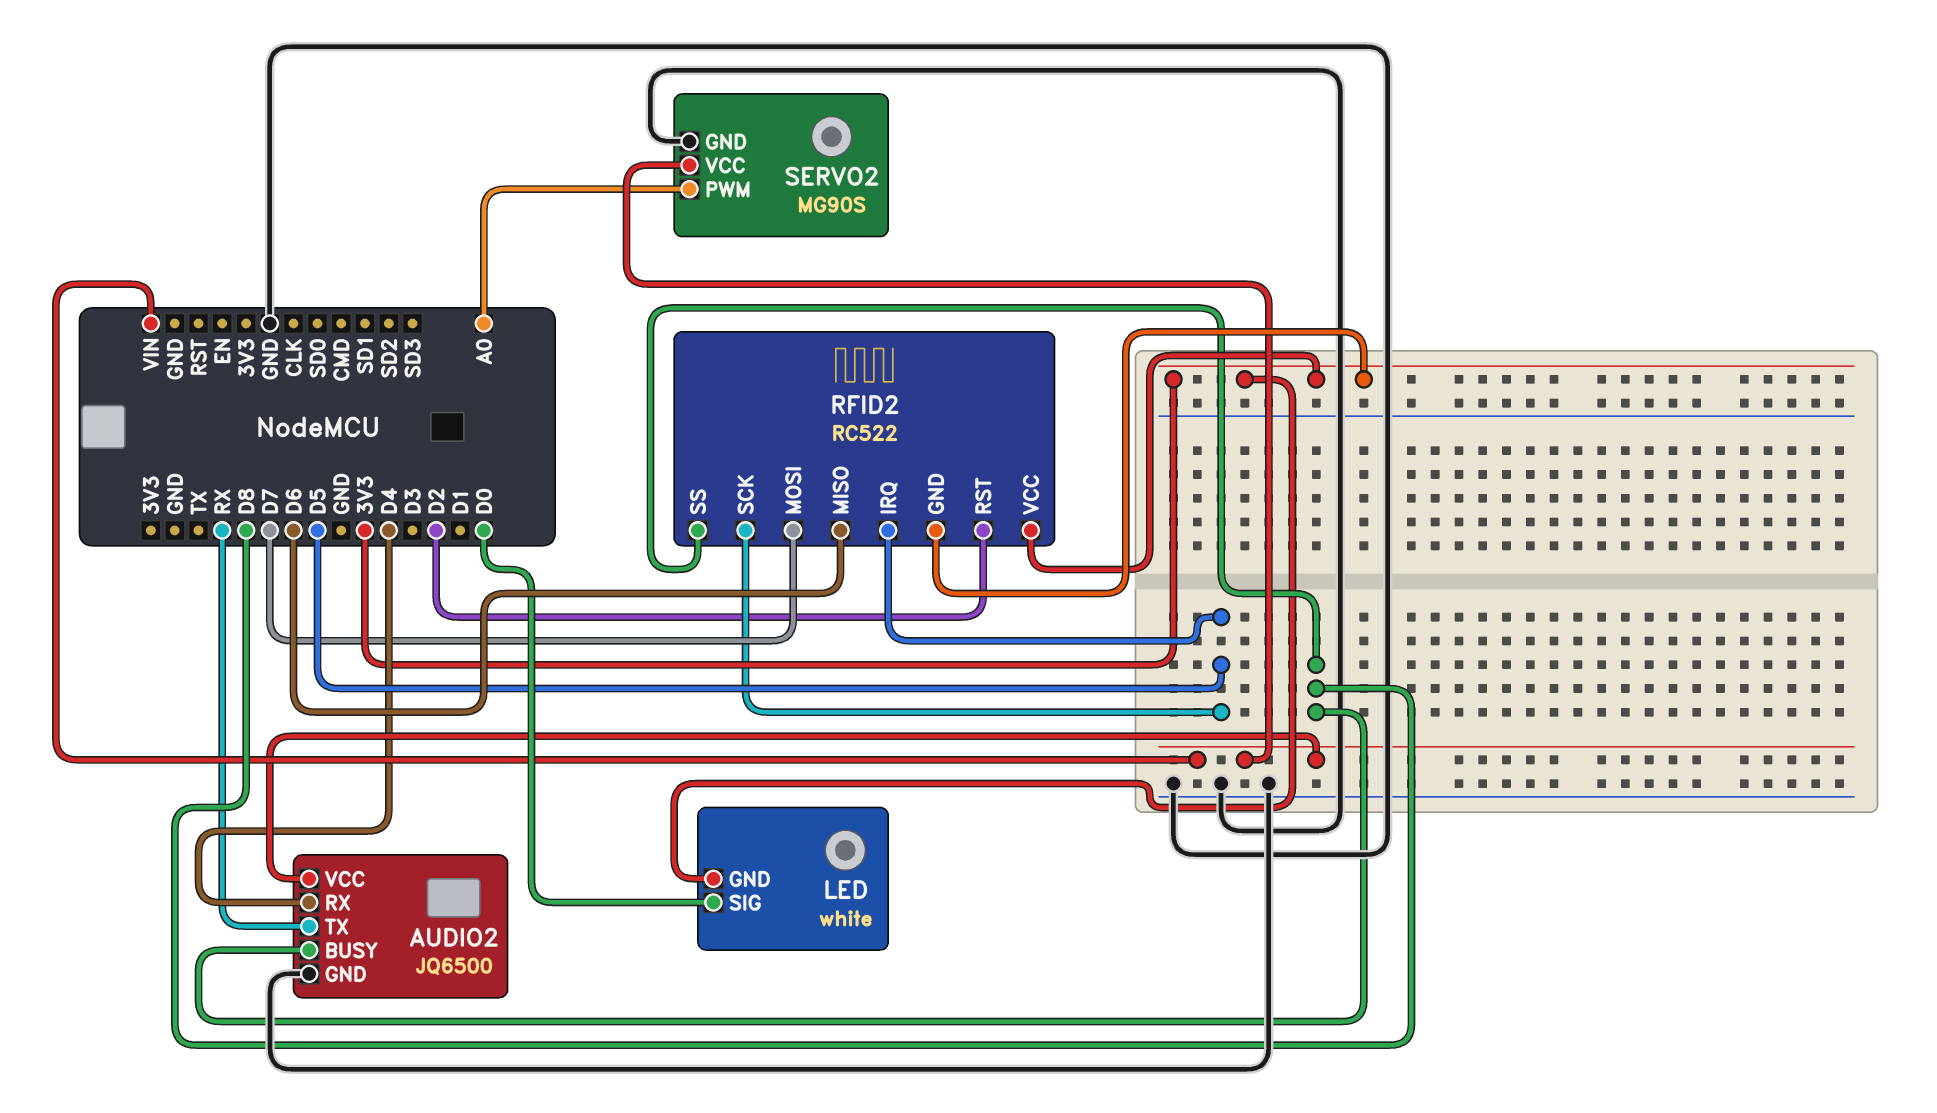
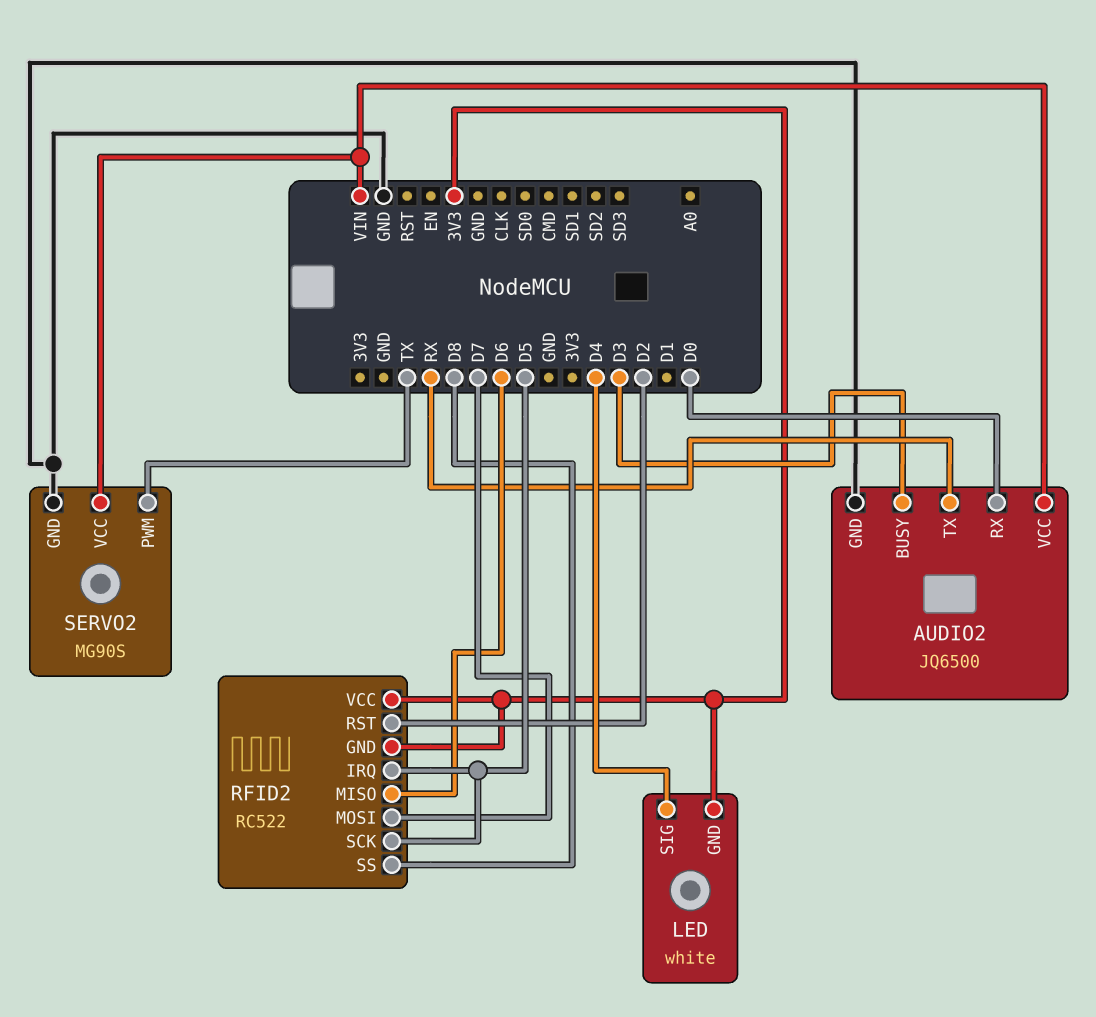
AUDIO2 pin BUSY: D8 -> D3
AUDIO2 pin RX: D4 -> D0
LED pin SIG: D0 -> D4
SERVO2 pin PWM: A0 -> TX

